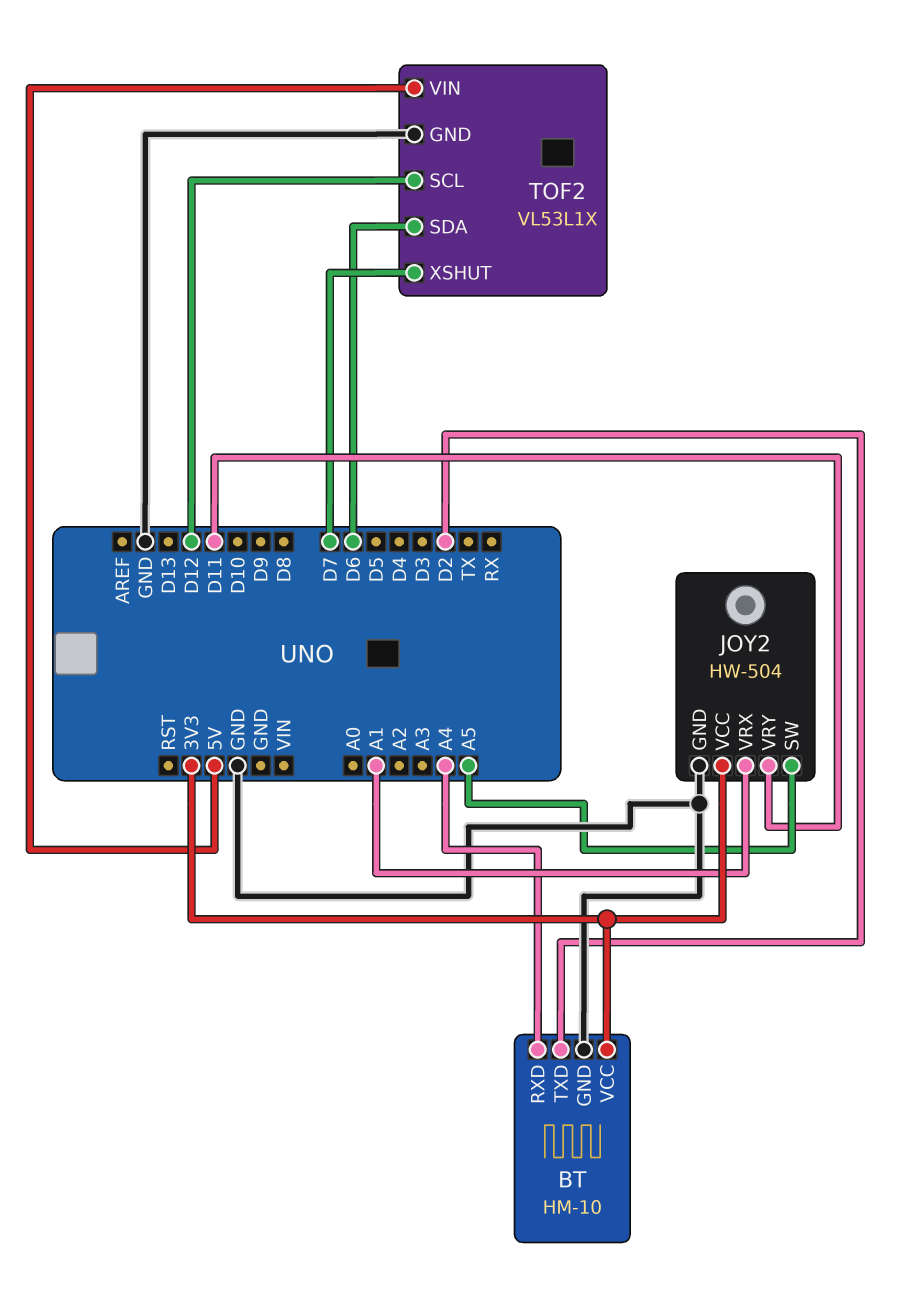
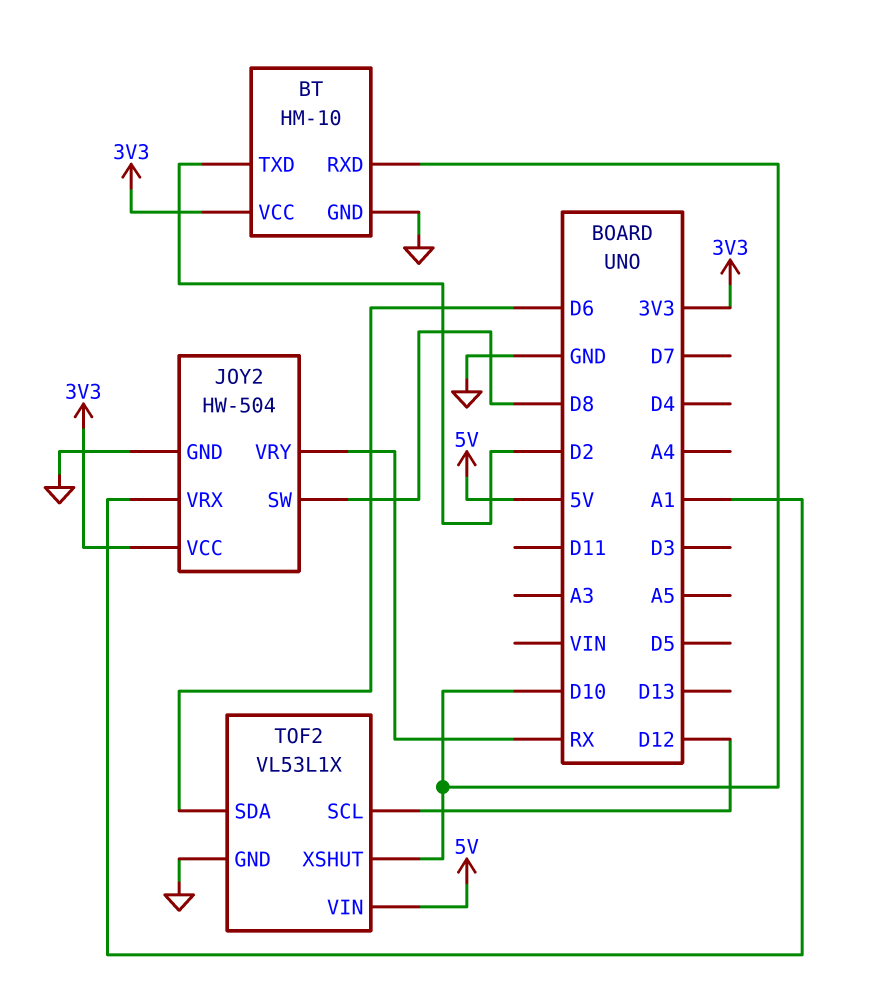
BT pin RXD: A4 -> D10
JOY2 pin SW: A5 -> D8
JOY2 pin VRY: D11 -> RX
TOF2 pin XSHUT: D7 -> D10

